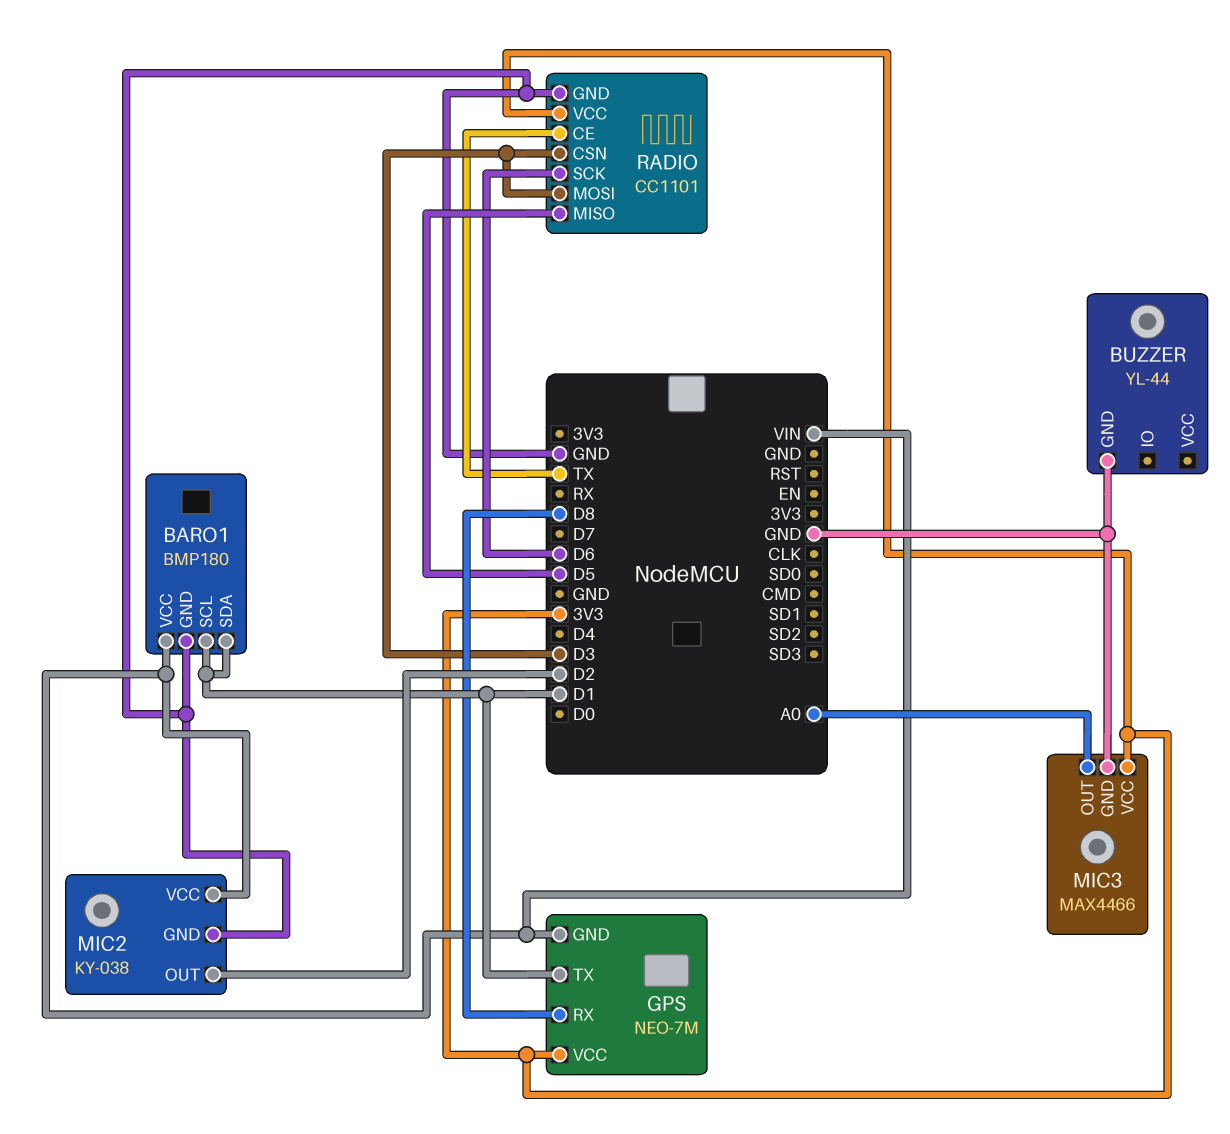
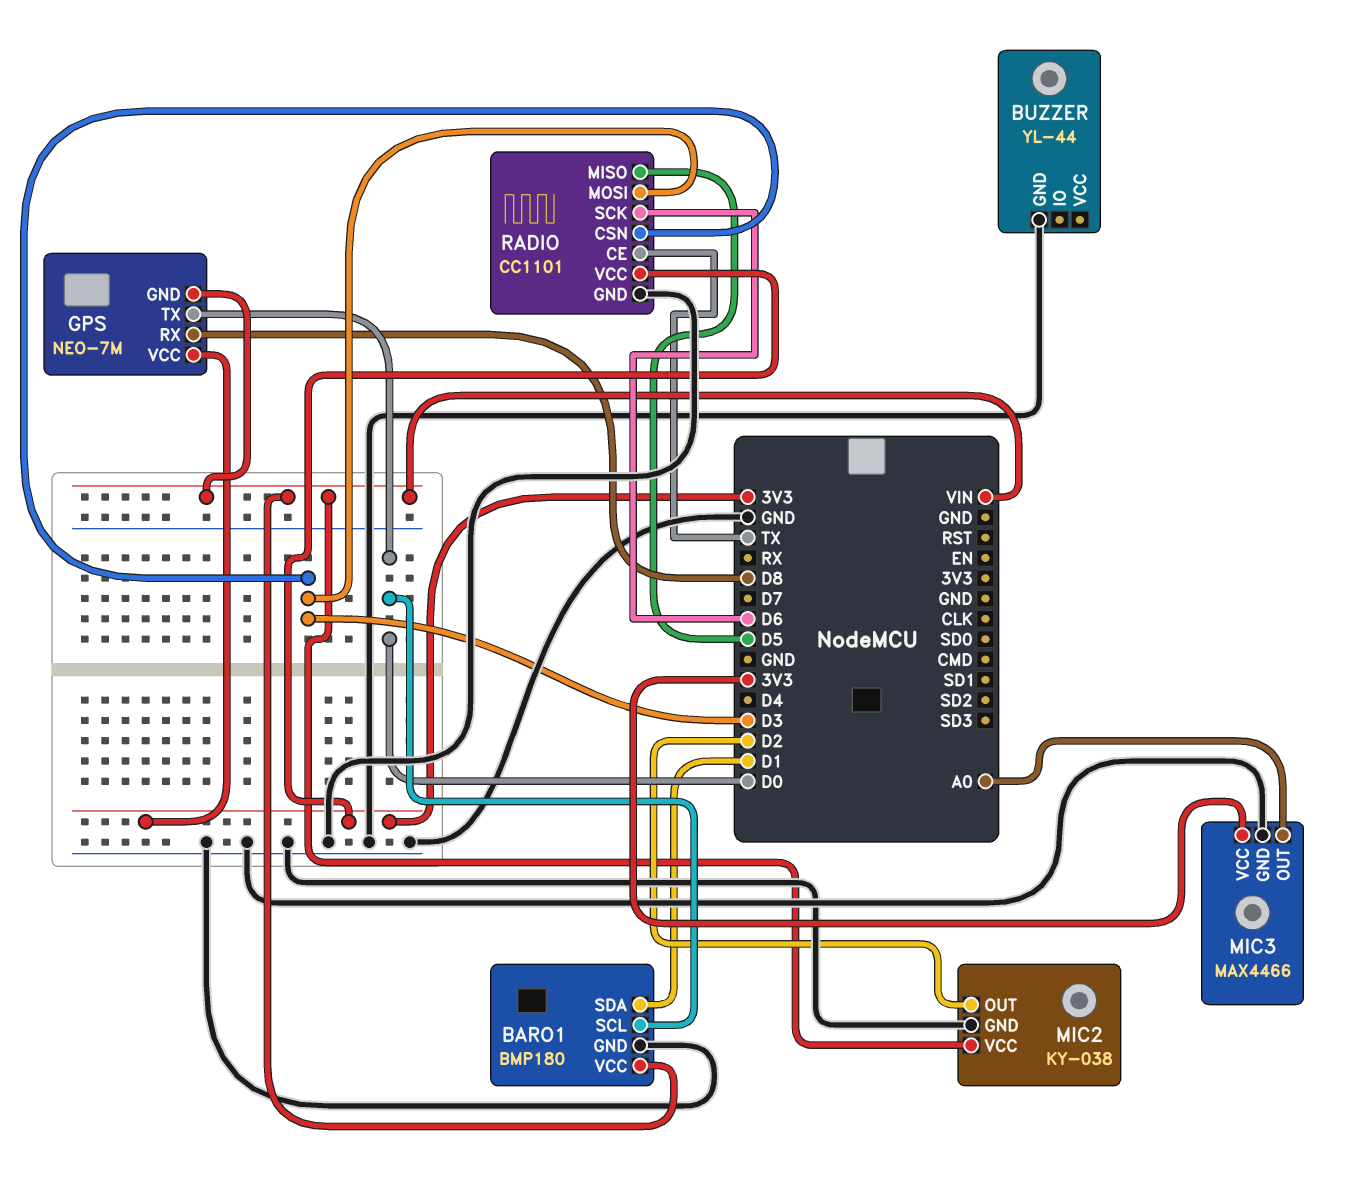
BARO1 pin SCL: D1 -> D0
GPS pin TX: D1 -> D0

